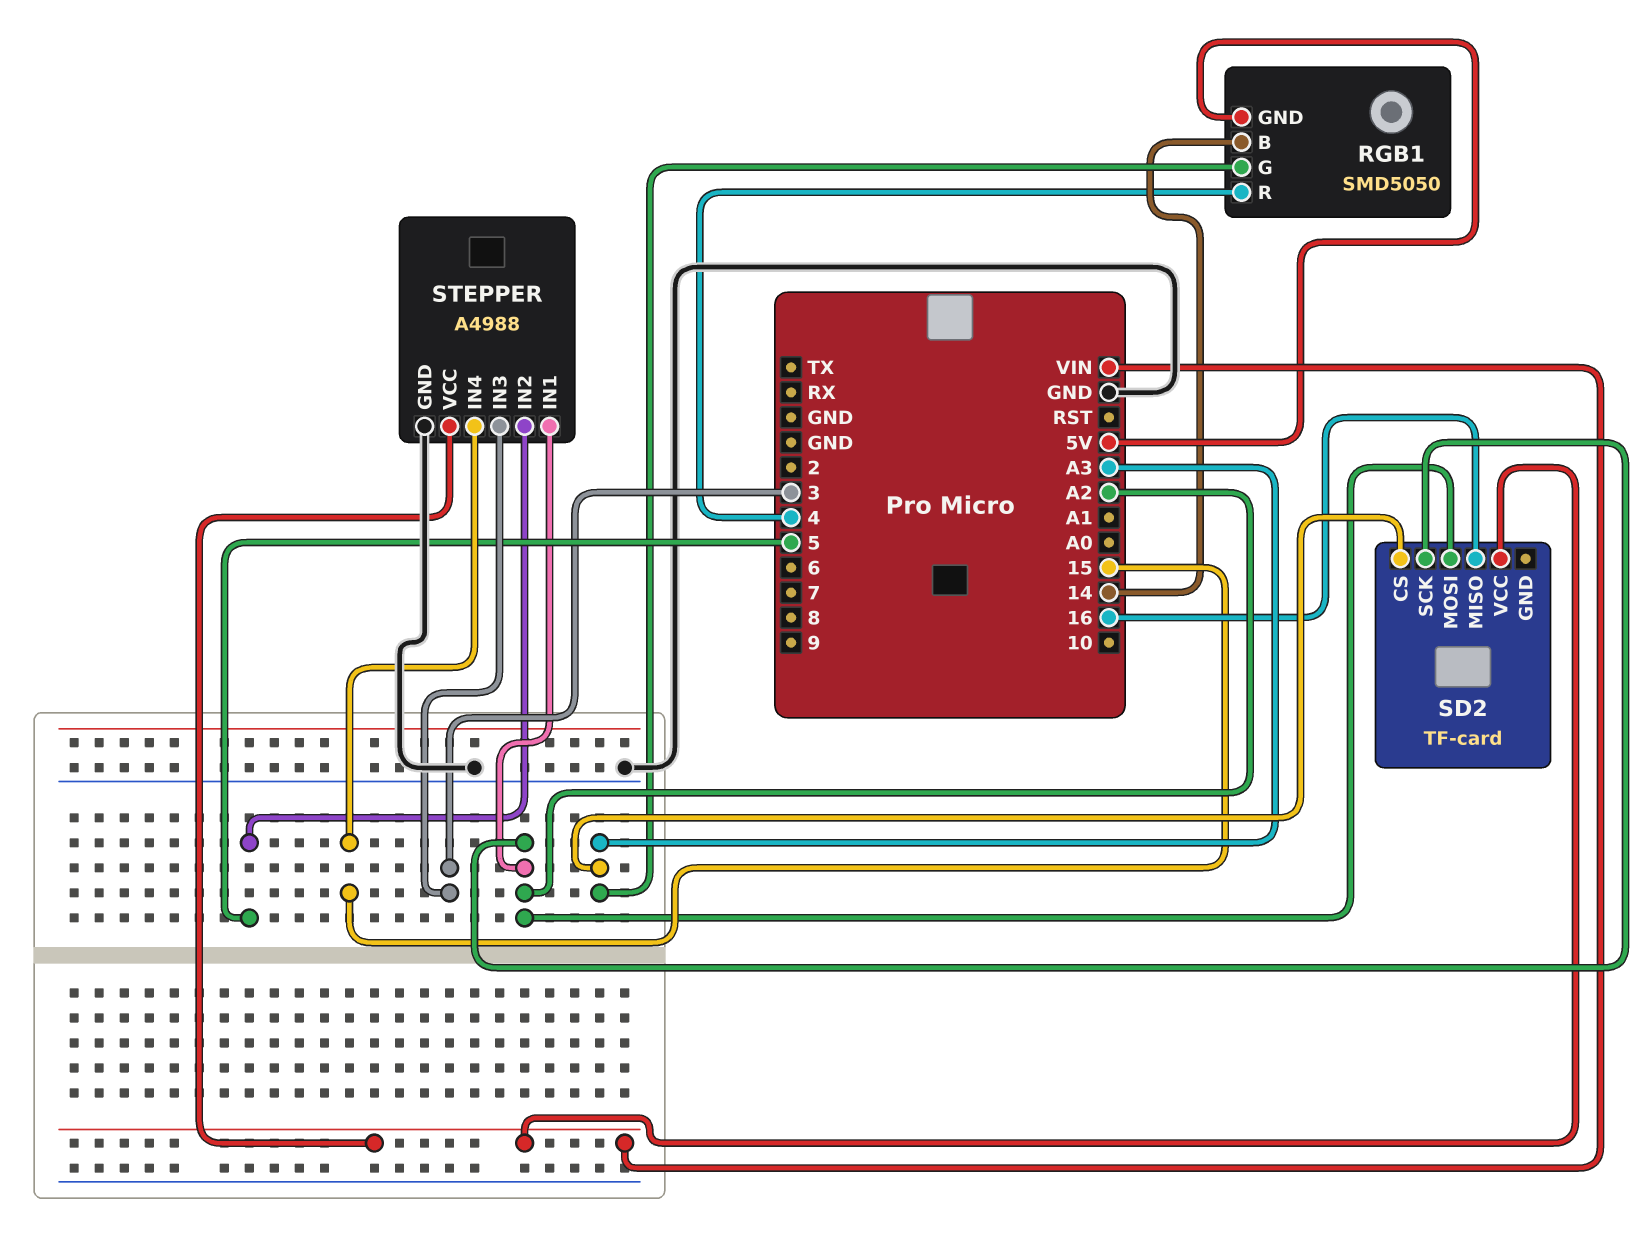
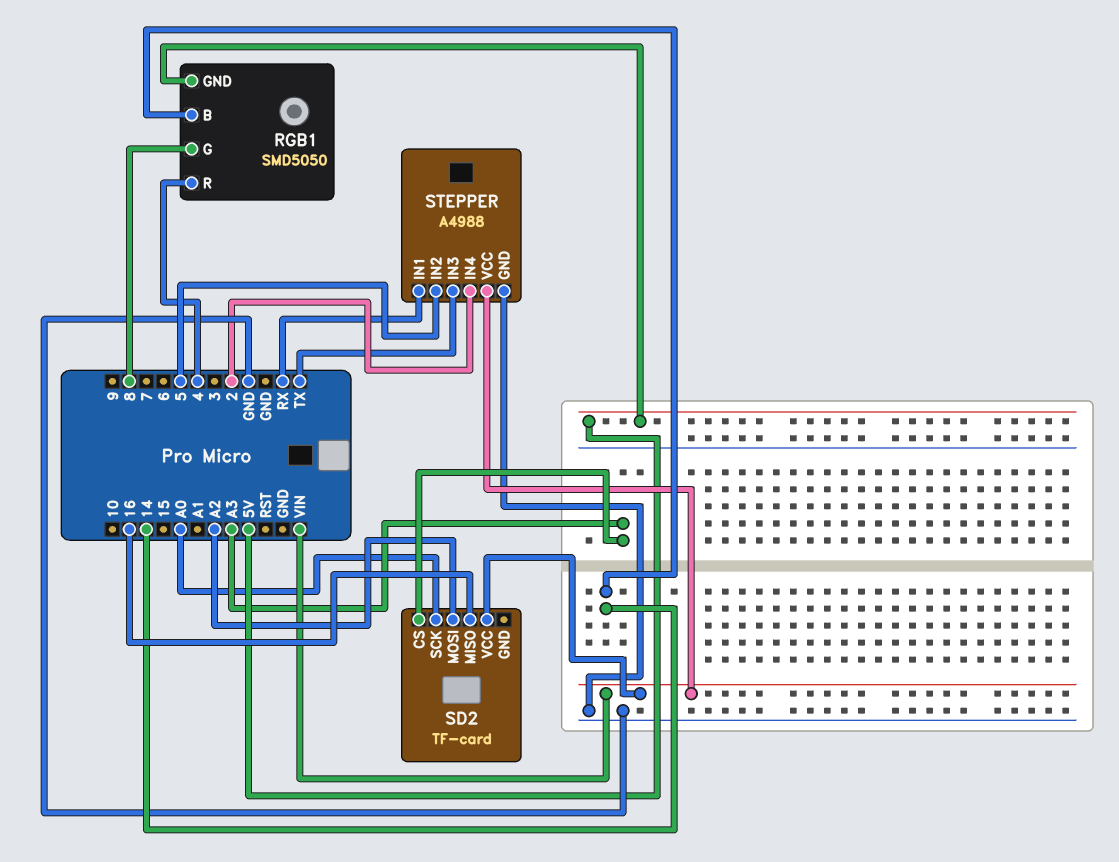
RGB1 pin G: A3 -> 8
SD2 pin SCK: A2 -> A0
STEPPER pin IN1: A2 -> RX
STEPPER pin IN3: 3 -> TX
STEPPER pin IN4: 15 -> 2

